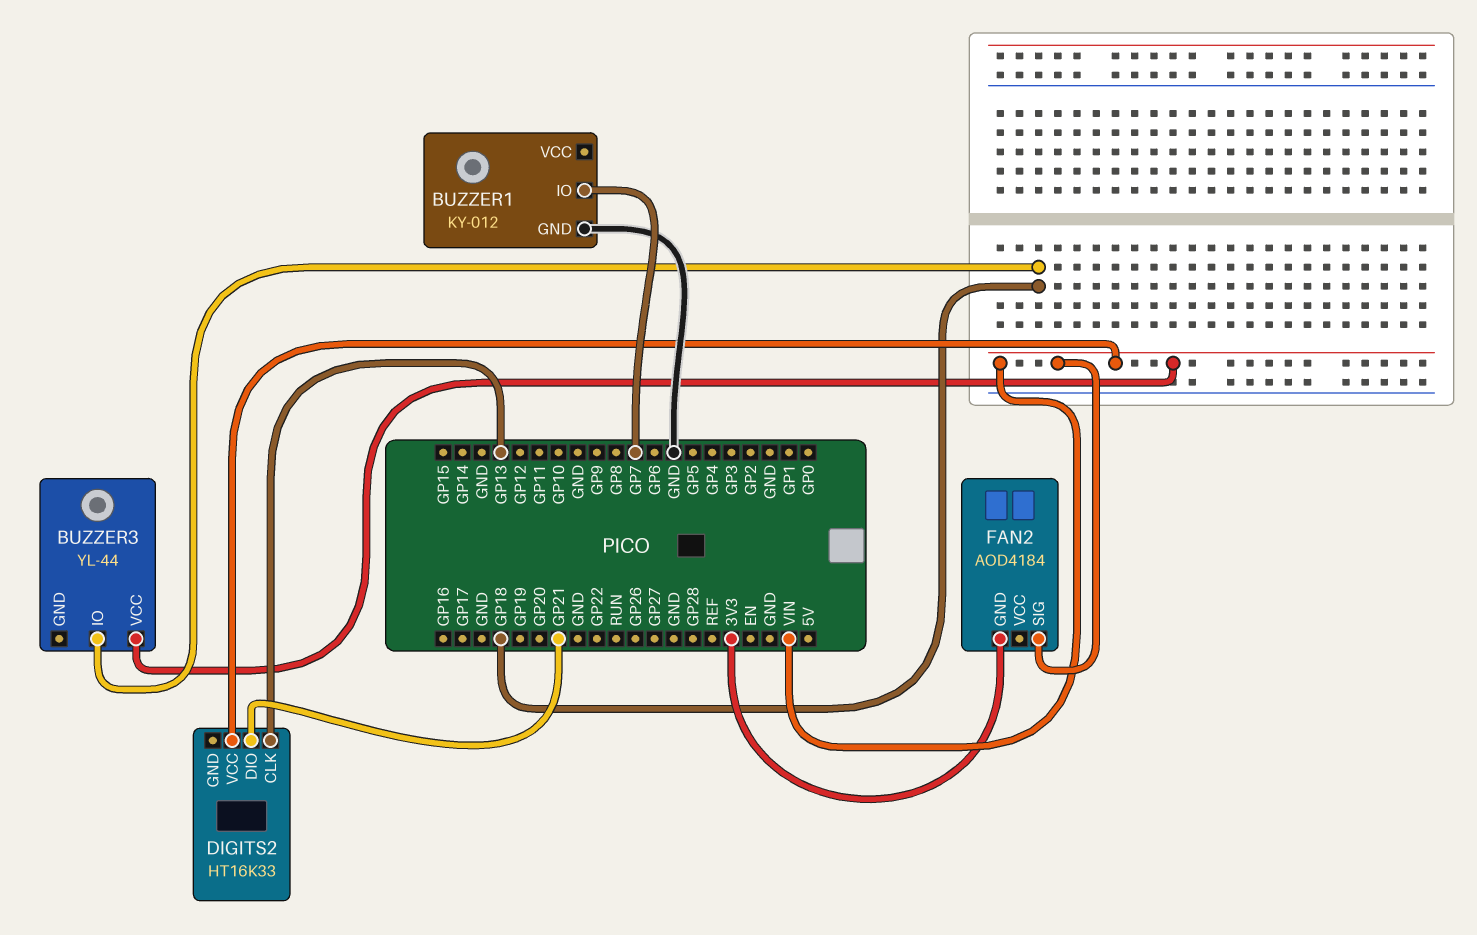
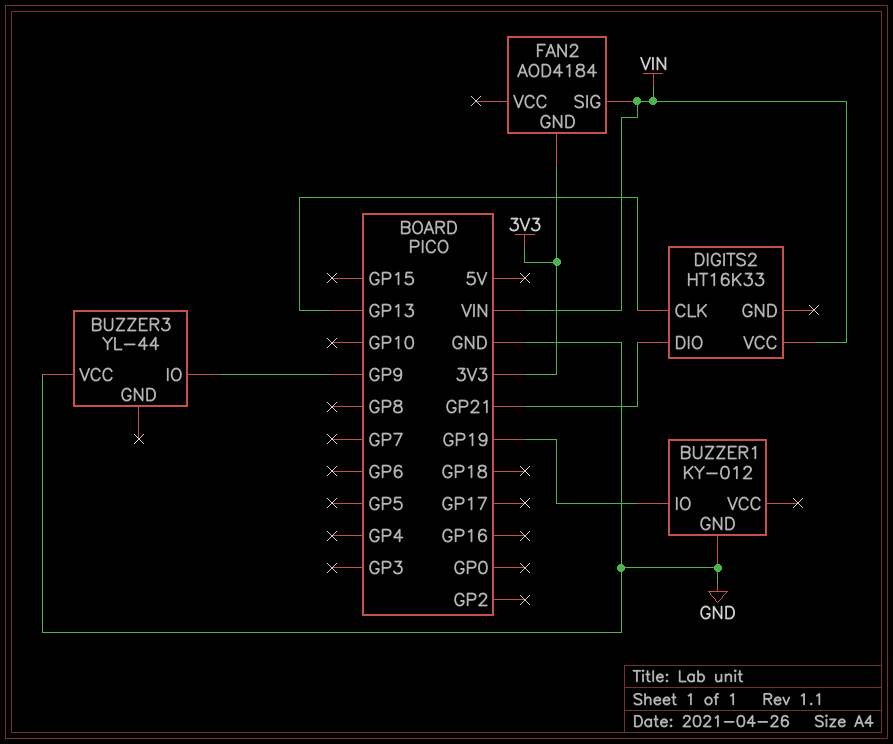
BUZZER1 pin IO: GP7 -> GP19
BUZZER3 pin IO: GP18 -> GP9
BUZZER3 pin VCC: VIN -> GND

